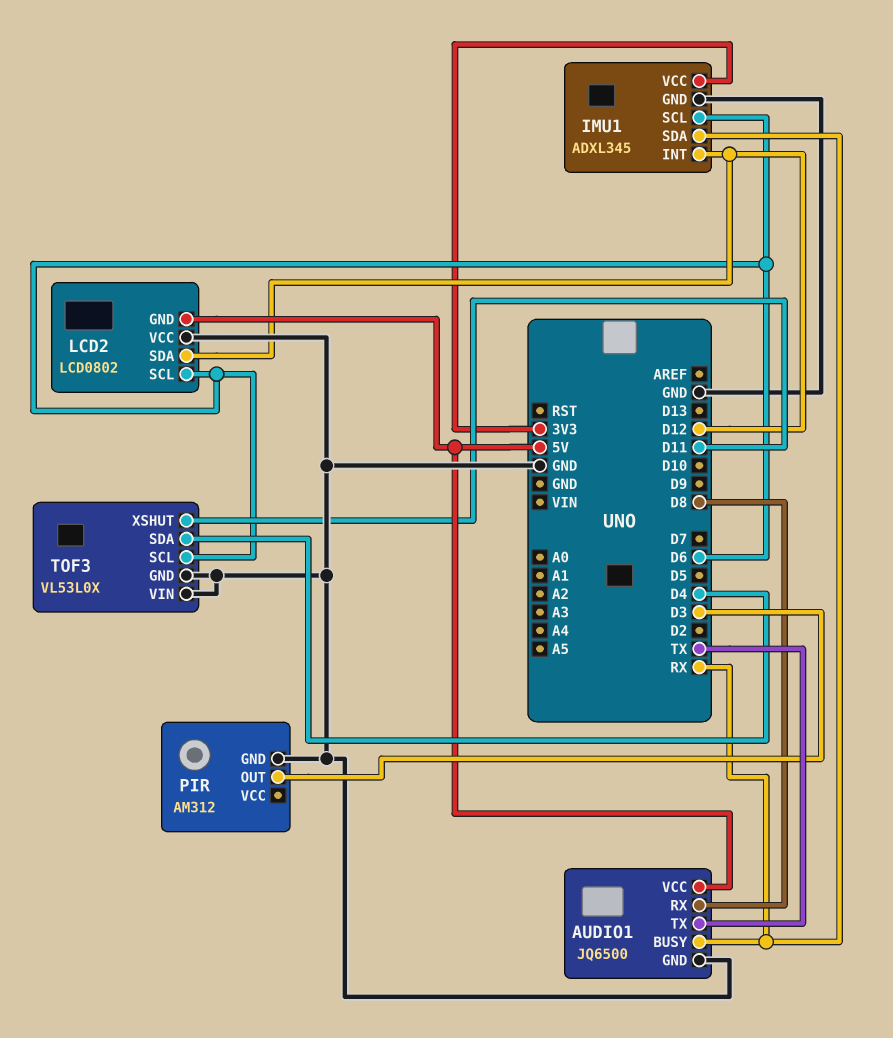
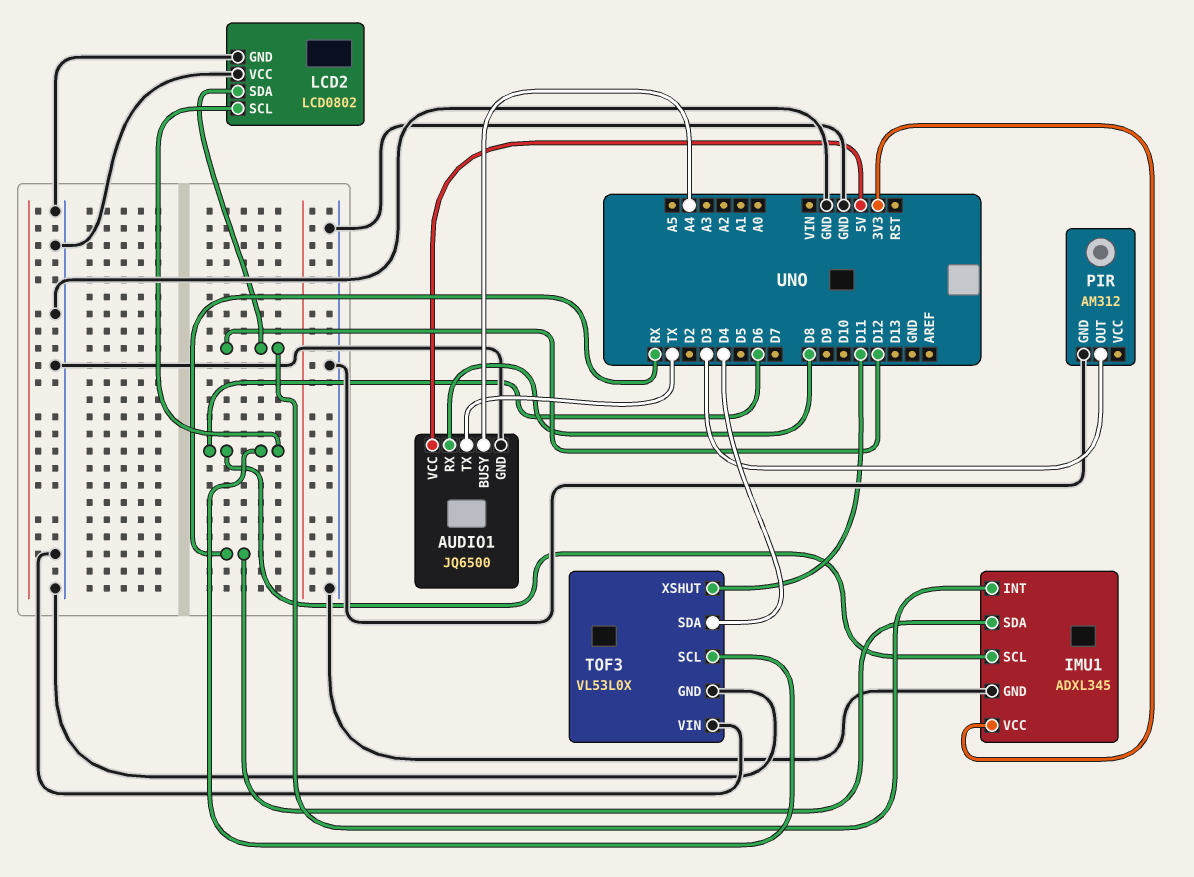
AUDIO1 pin BUSY: RX -> A4
LCD2 pin GND: 5V -> GND

